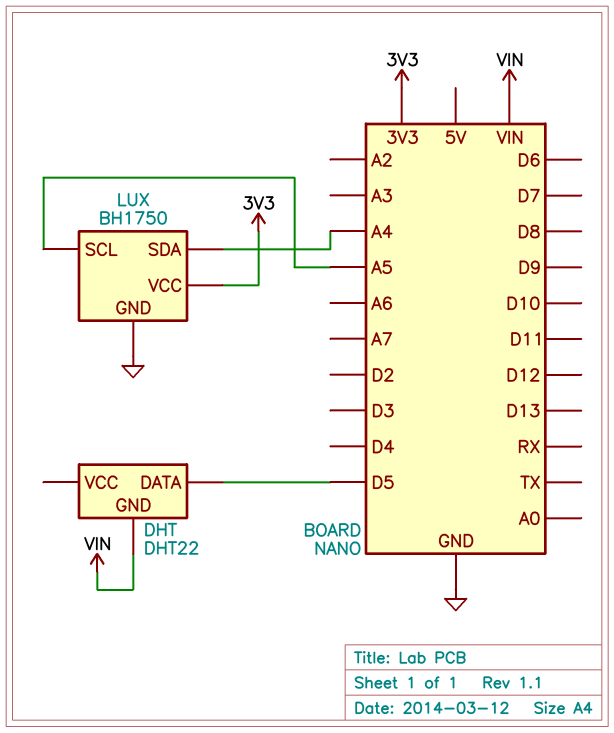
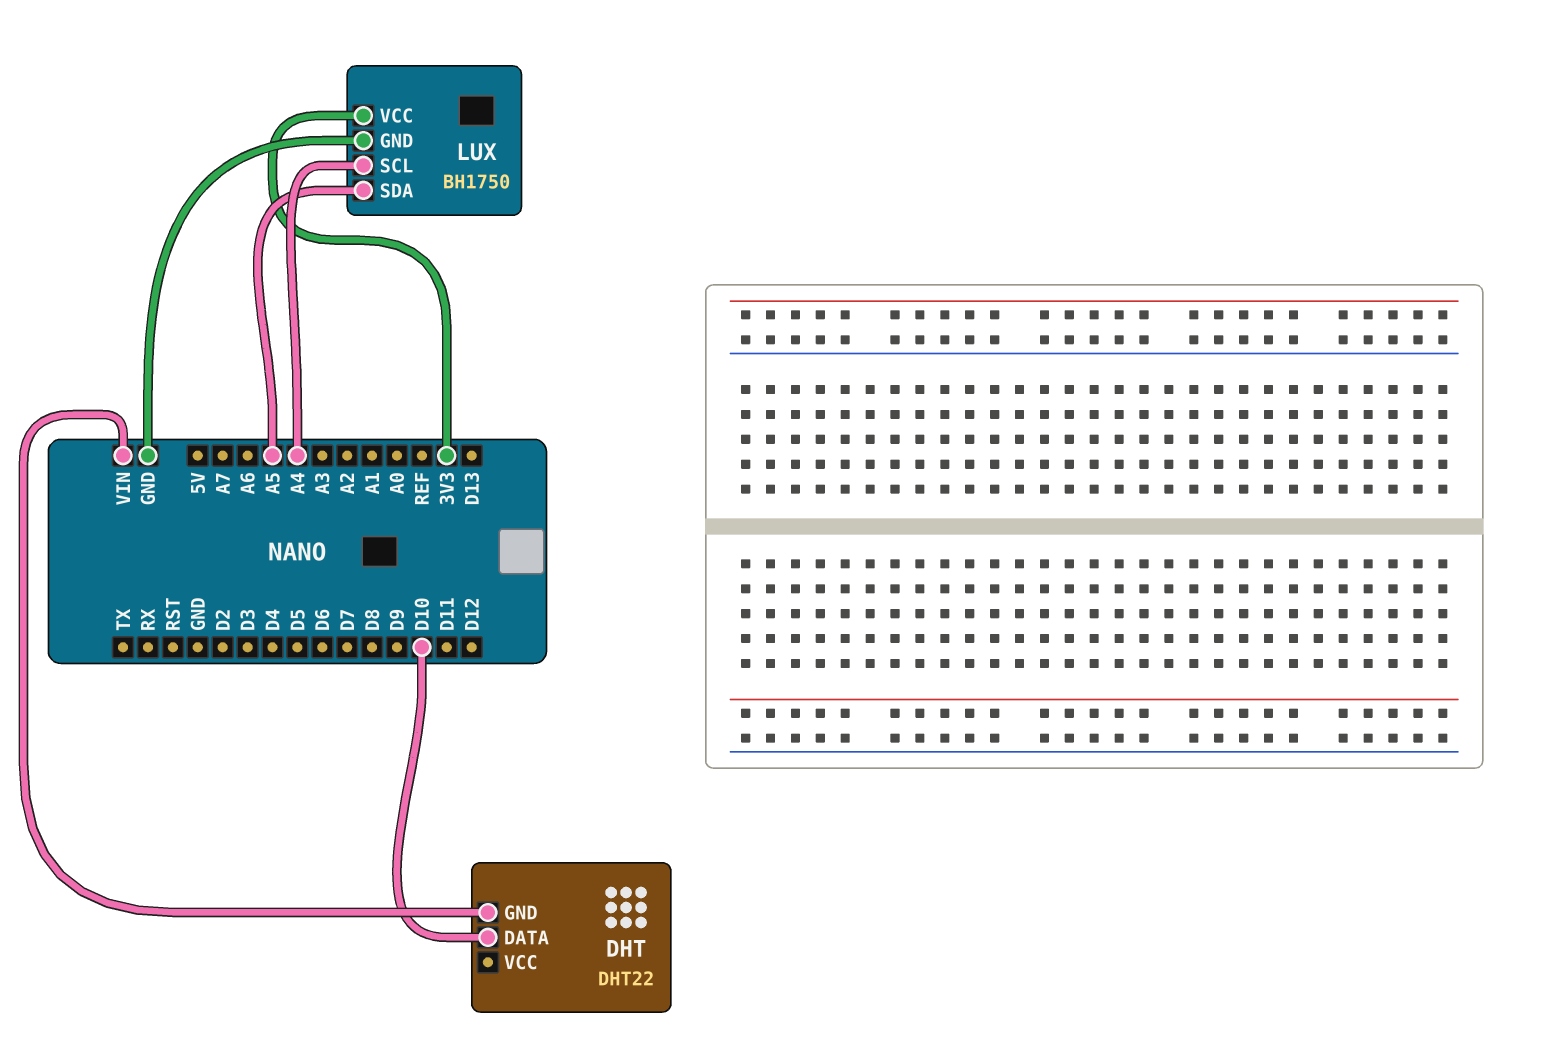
DHT pin DATA: D5 -> D10
LUX pin SCL: A5 -> A4
LUX pin SDA: A4 -> A5

